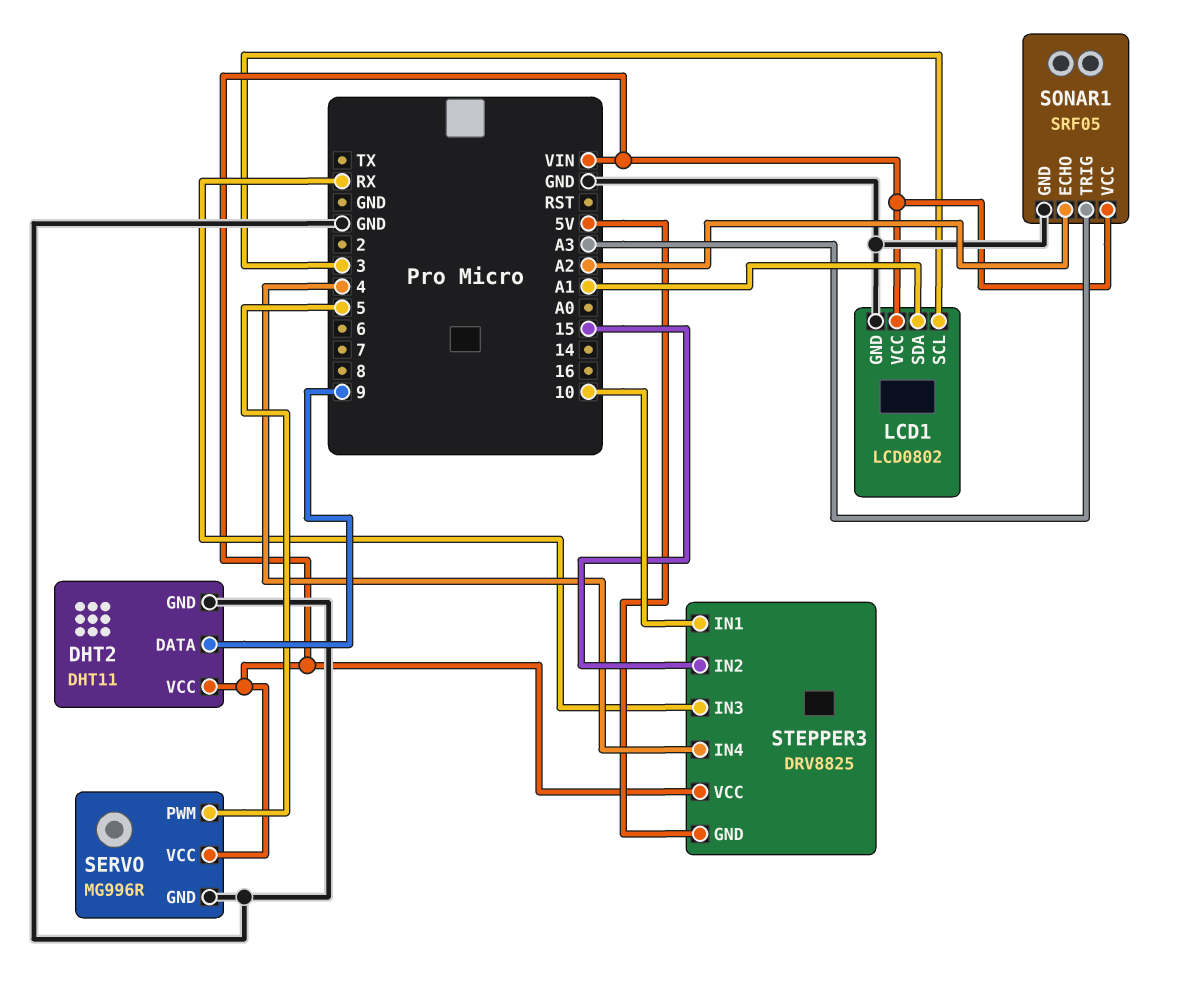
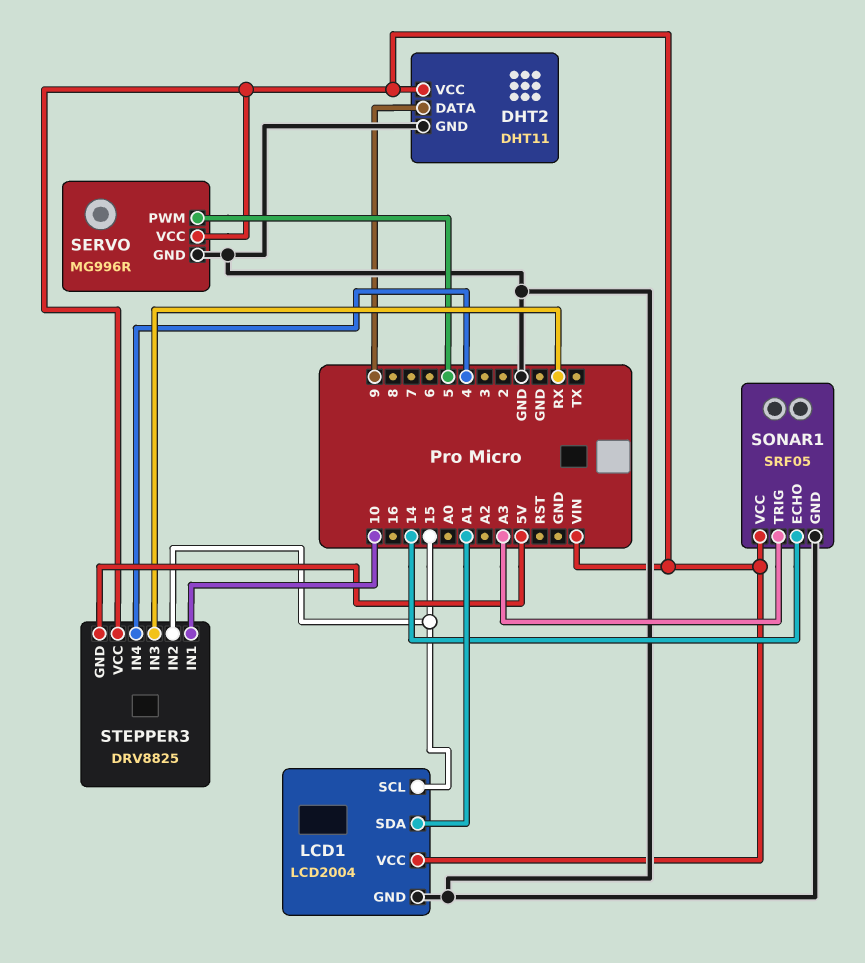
LCD1: LCD0802 -> LCD2004
LCD1 pin SCL: 3 -> 15
SONAR1 pin ECHO: A2 -> 14

